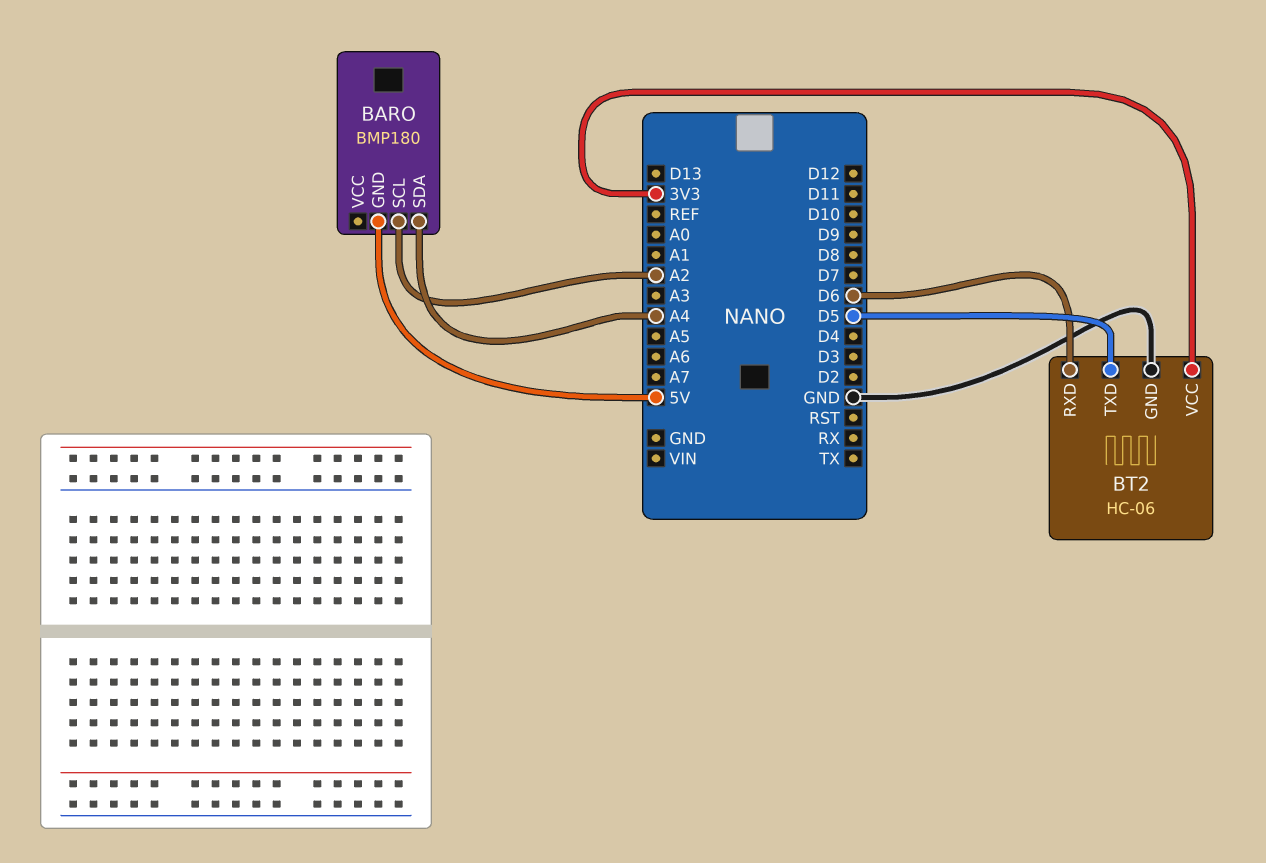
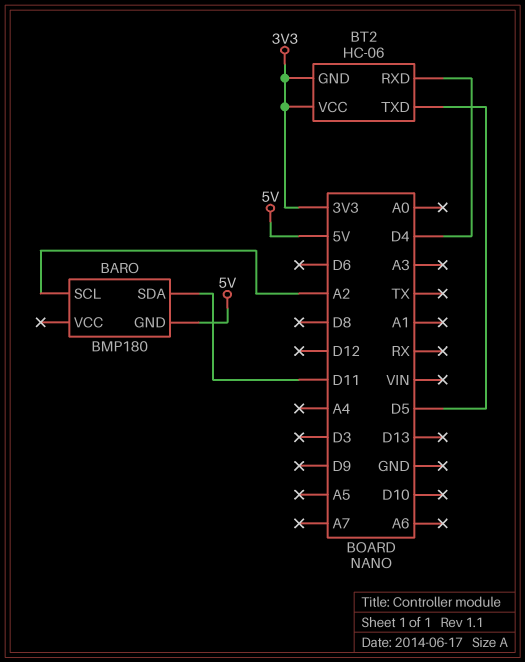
BARO pin SDA: A4 -> D11
BT2 pin GND: GND -> 3V3
BT2 pin RXD: D6 -> D4

